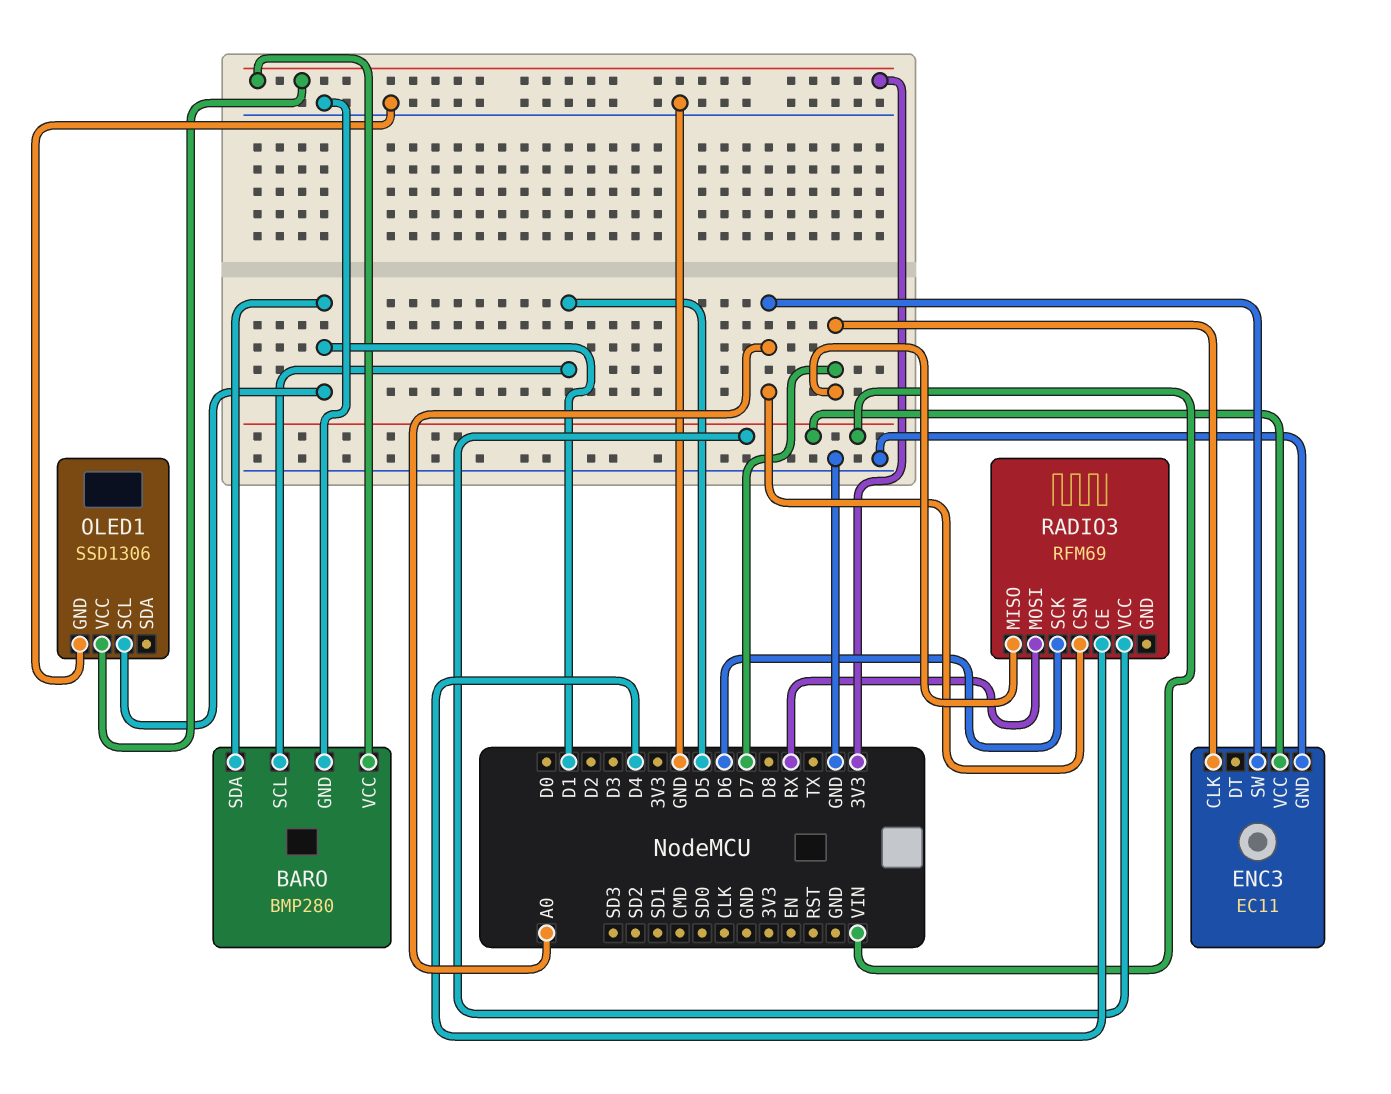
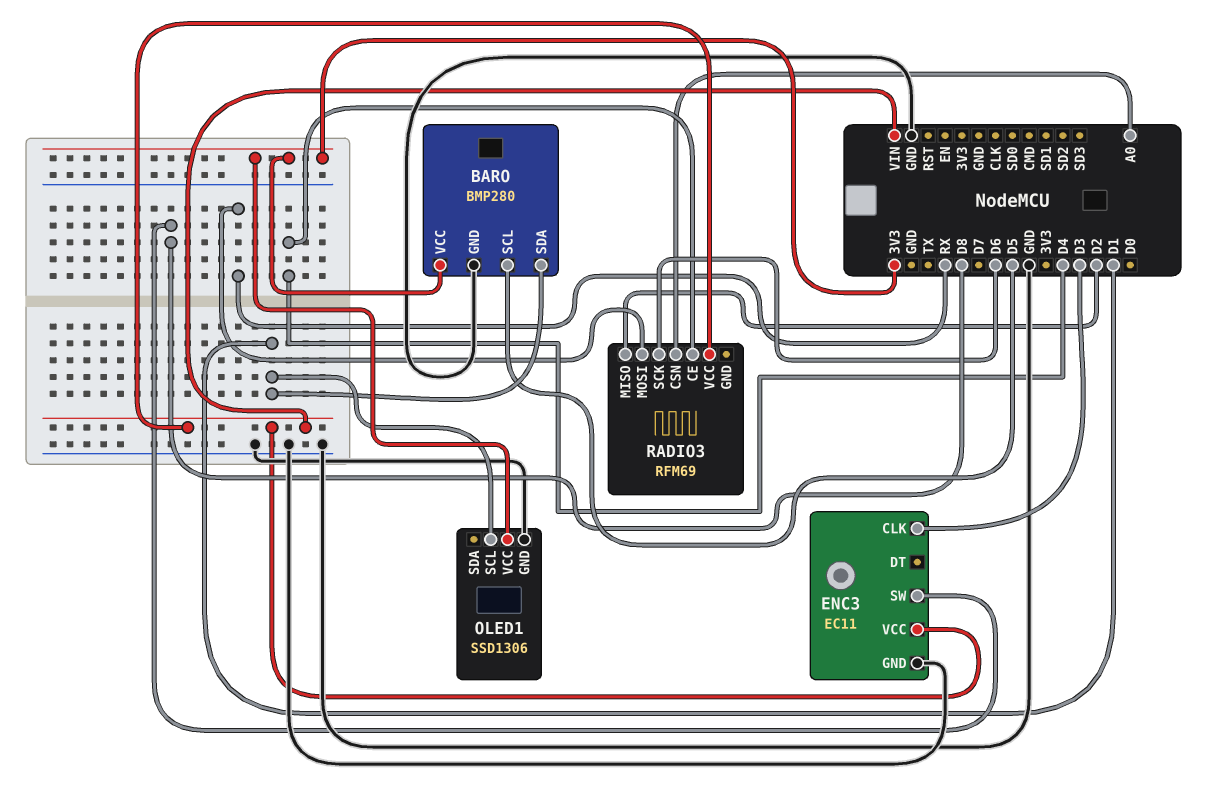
ENC3 pin CLK: D7 -> D3
ENC3 pin SW: A0 -> D8
RADIO3 pin MISO: D7 -> D2

